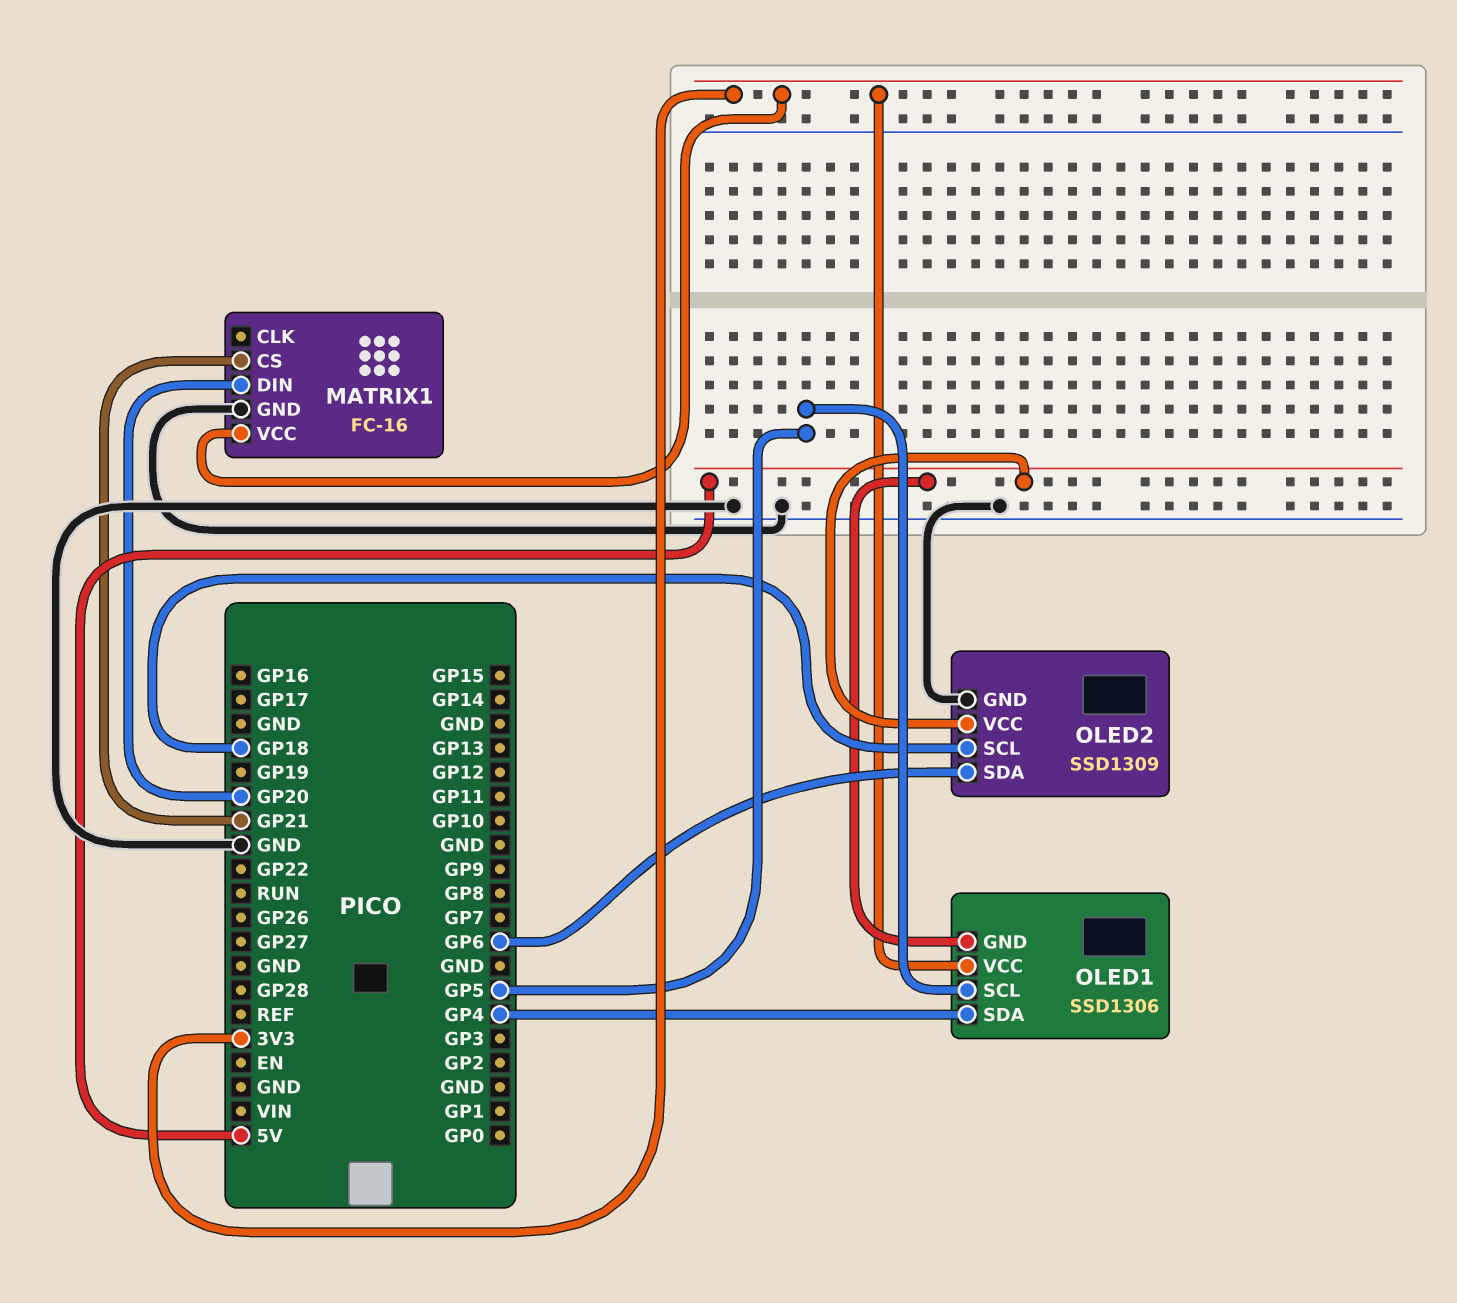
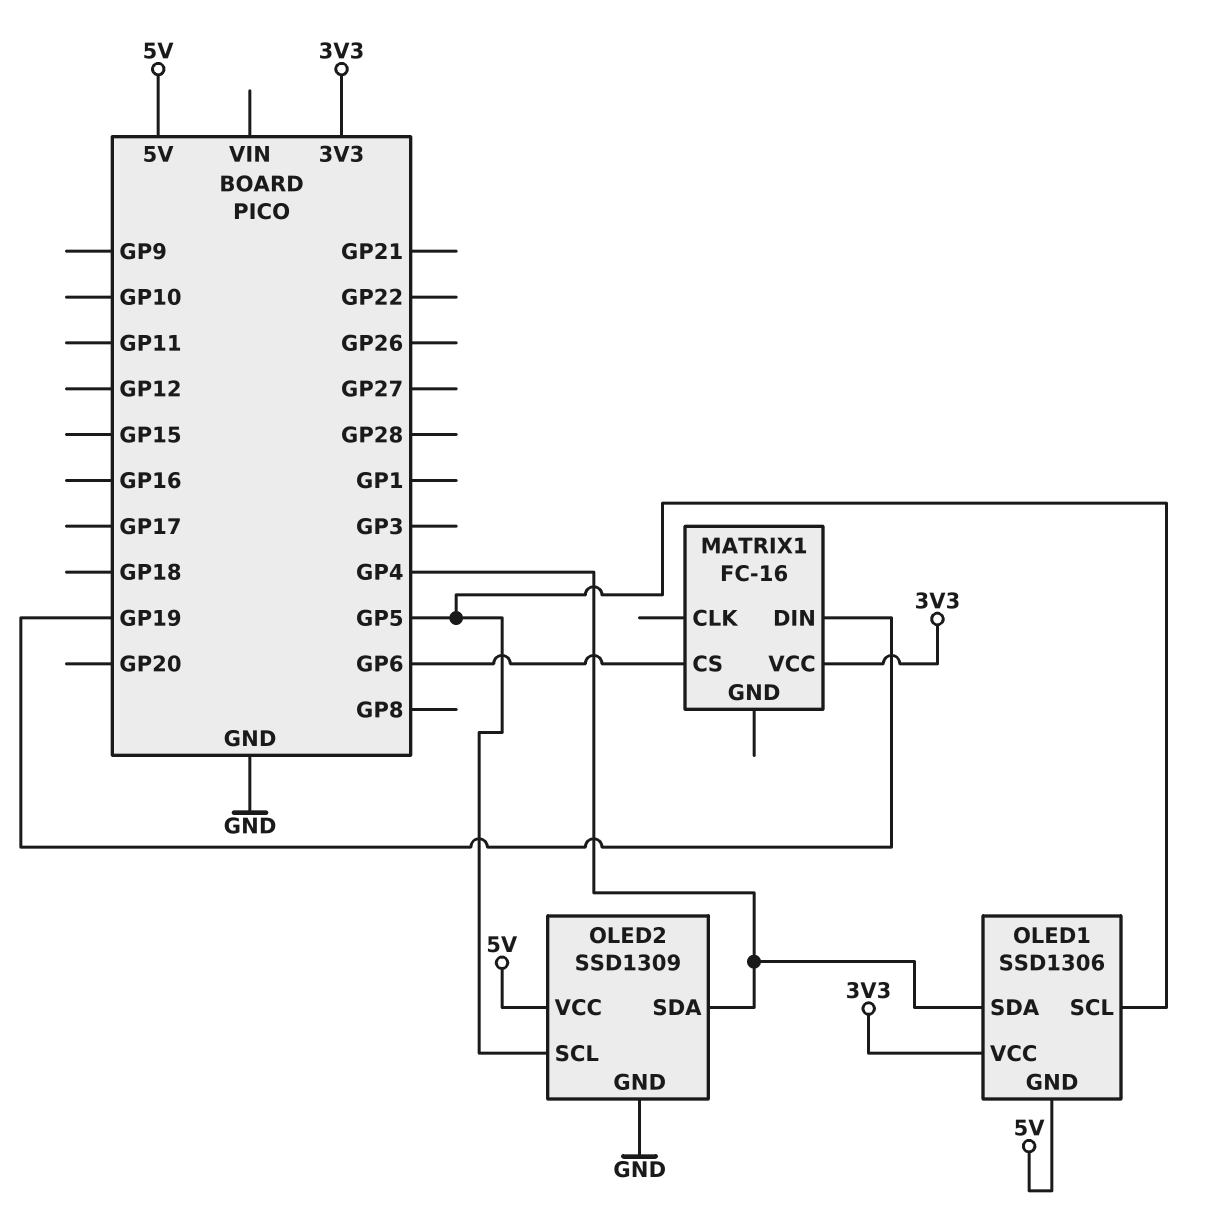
MATRIX1 pin CS: GP21 -> GP6
MATRIX1 pin DIN: GP20 -> GP19
MATRIX1 pin GND: GND -> none
OLED2 pin SCL: GP18 -> GP5
OLED2 pin SDA: GP6 -> GP4

